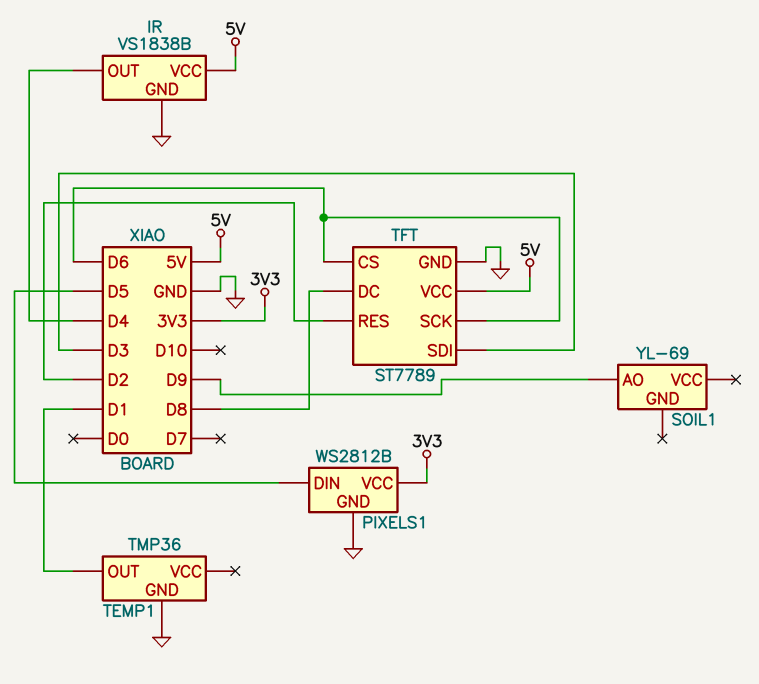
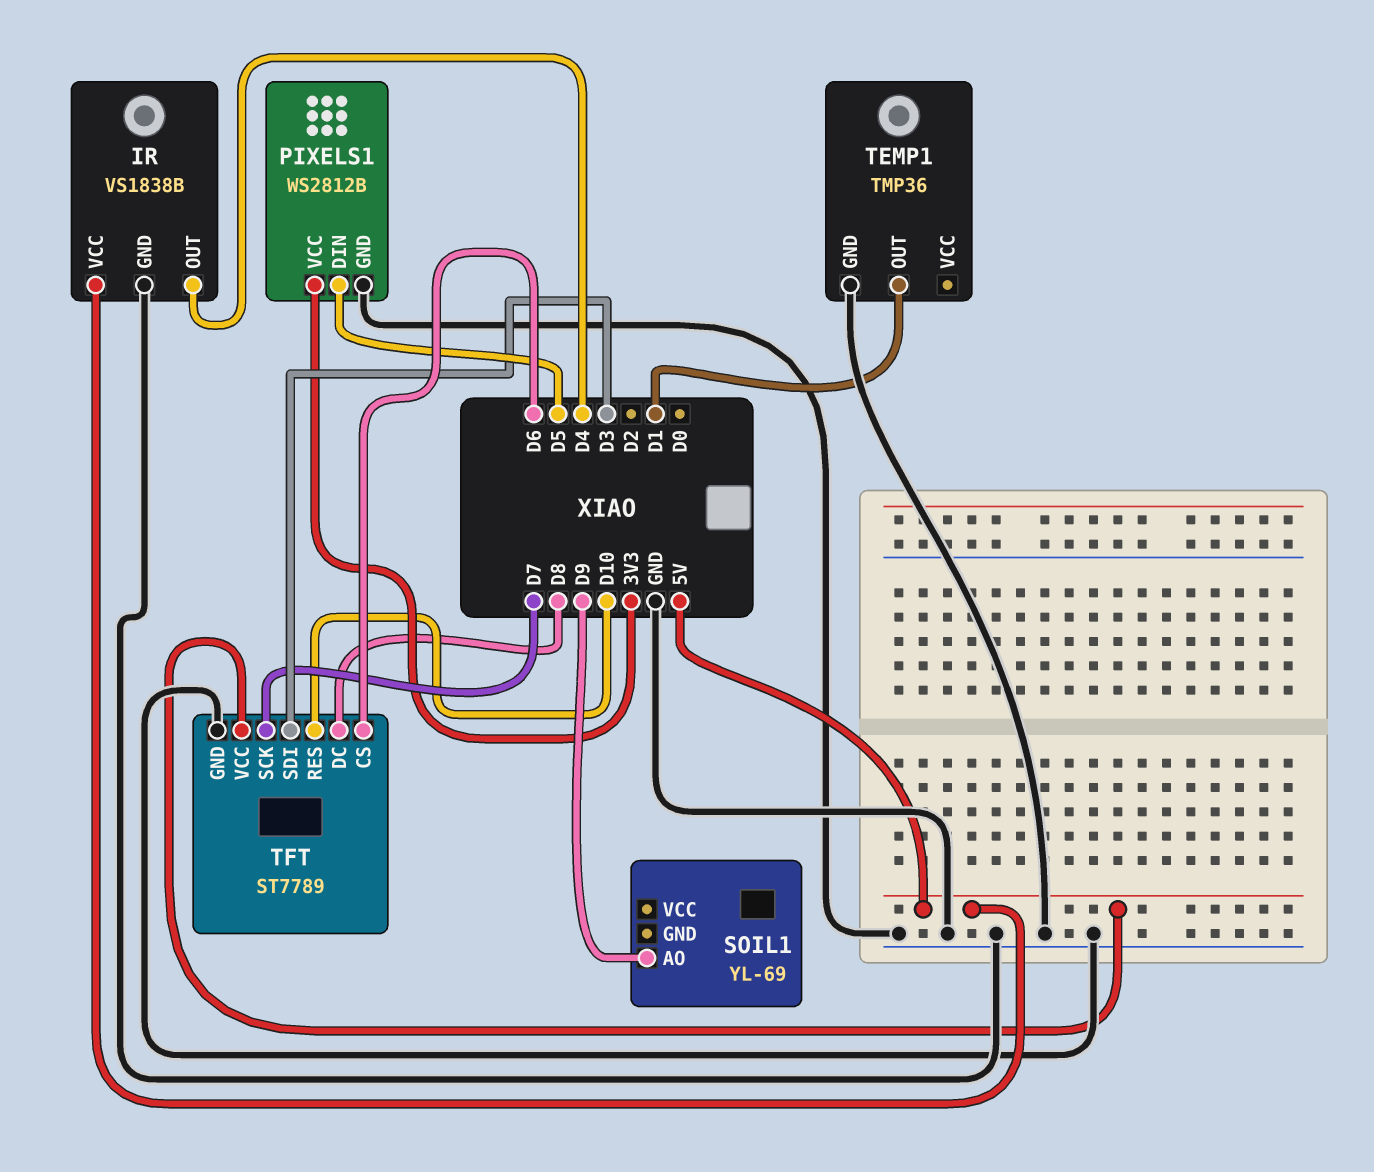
TFT pin RES: D2 -> D10
TFT pin SCK: D6 -> D7

